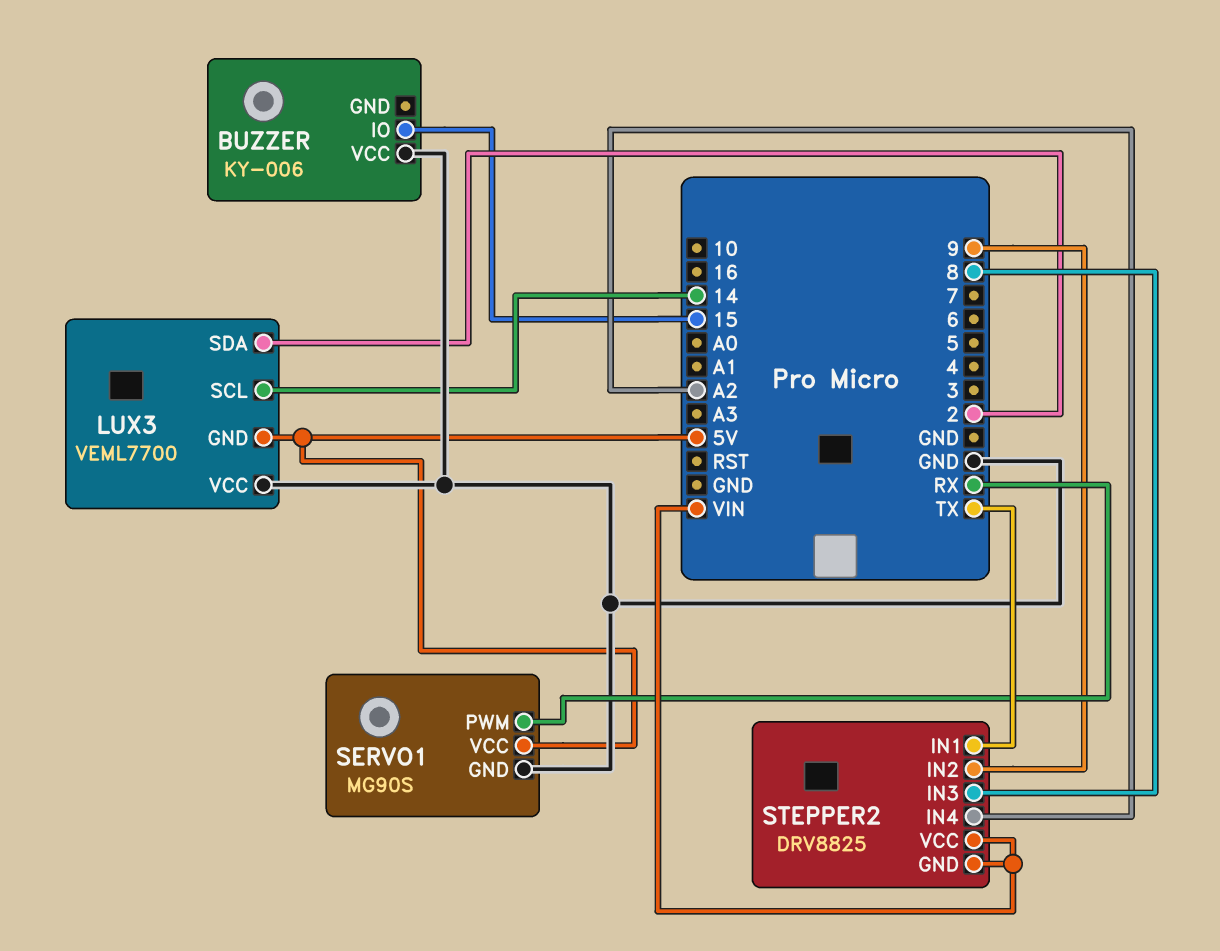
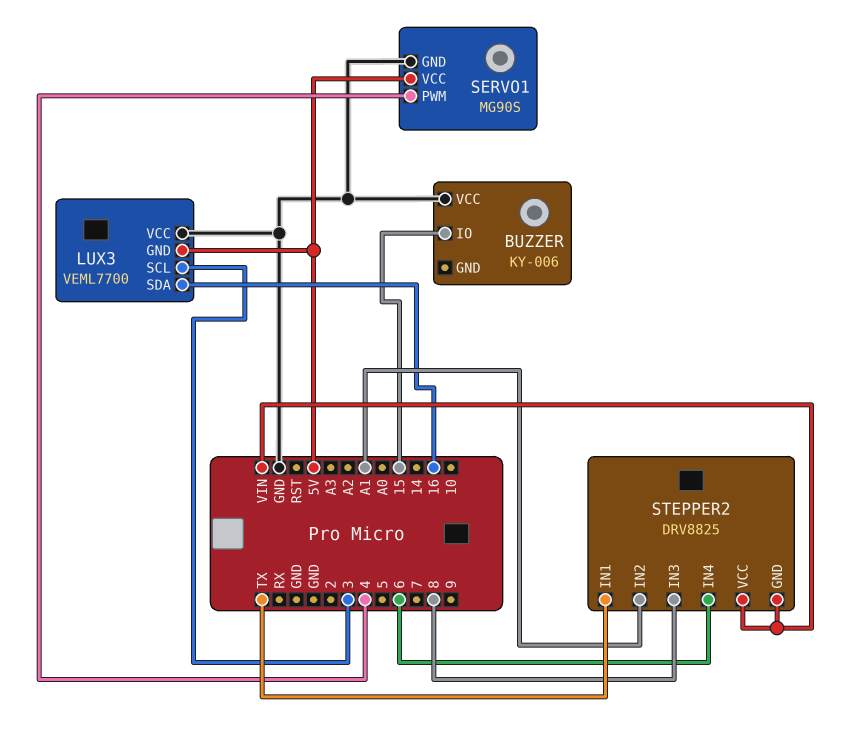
LUX3 pin SCL: 14 -> 3
LUX3 pin SDA: 2 -> 16
SERVO1 pin PWM: RX -> 4
STEPPER2 pin IN2: 9 -> A1
STEPPER2 pin IN4: A2 -> 6

